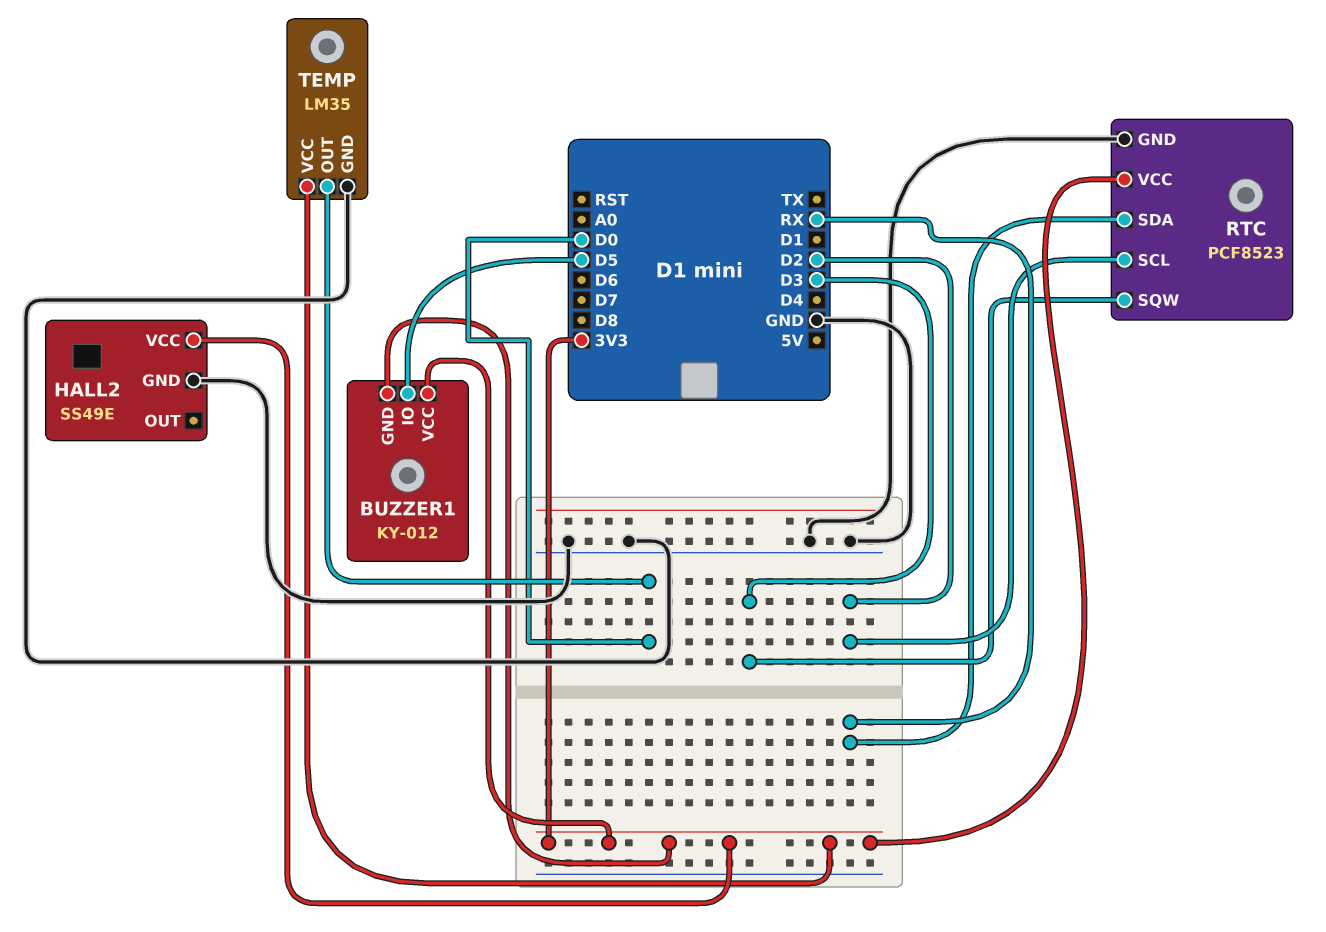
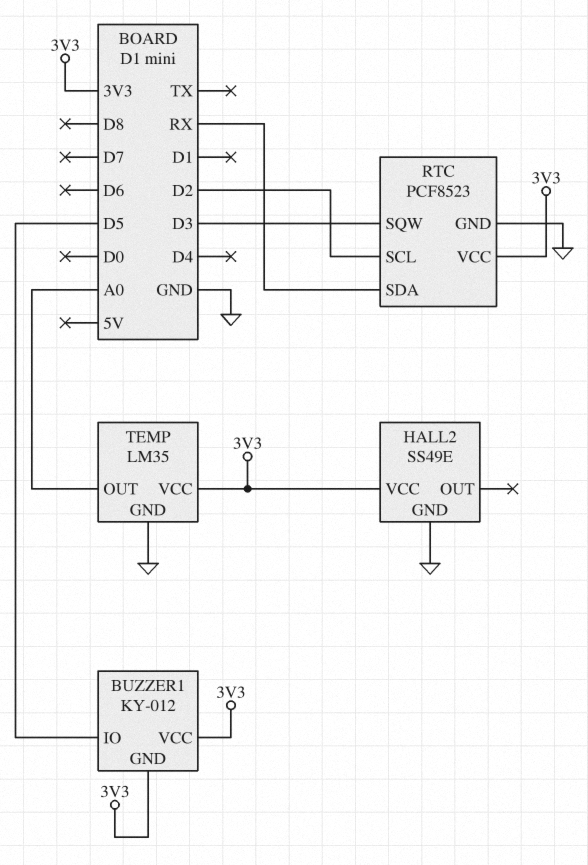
TEMP pin OUT: D0 -> A0

